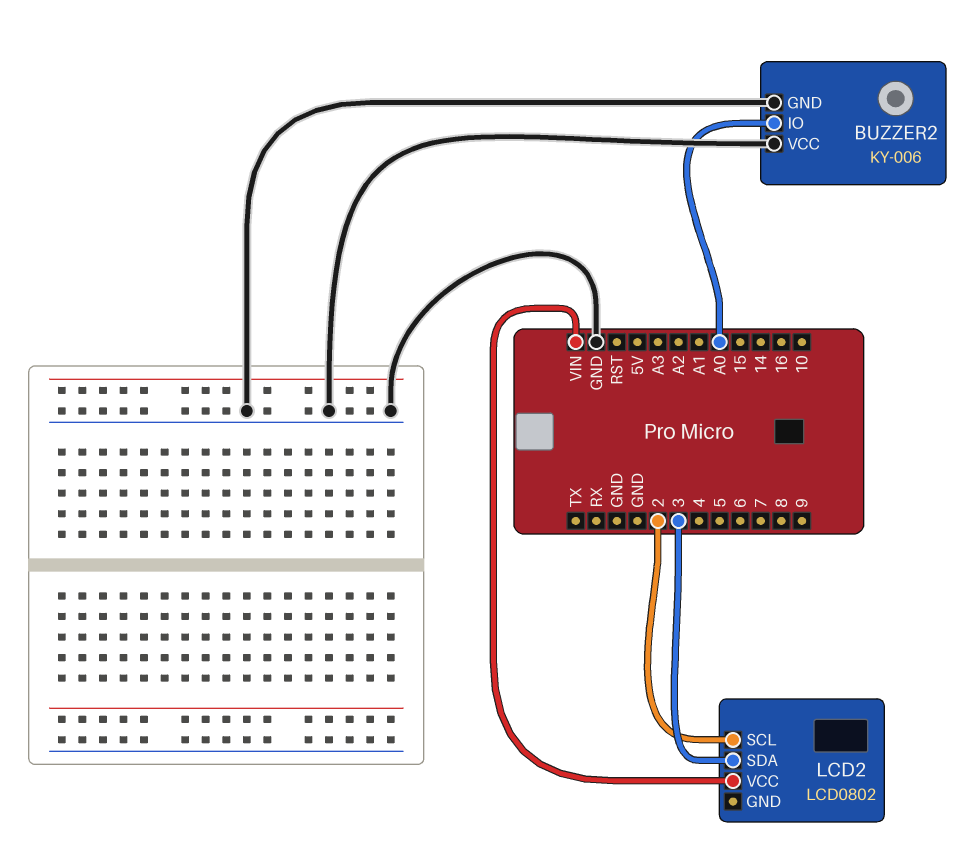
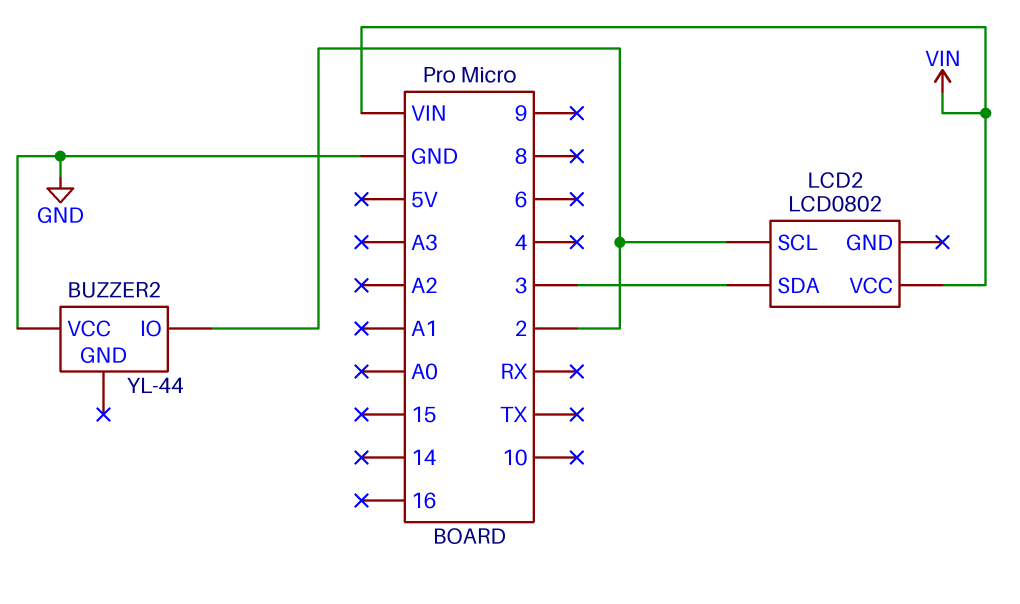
BUZZER2: KY-006 -> YL-44
BUZZER2 pin GND: GND -> none
BUZZER2 pin IO: A0 -> 2

